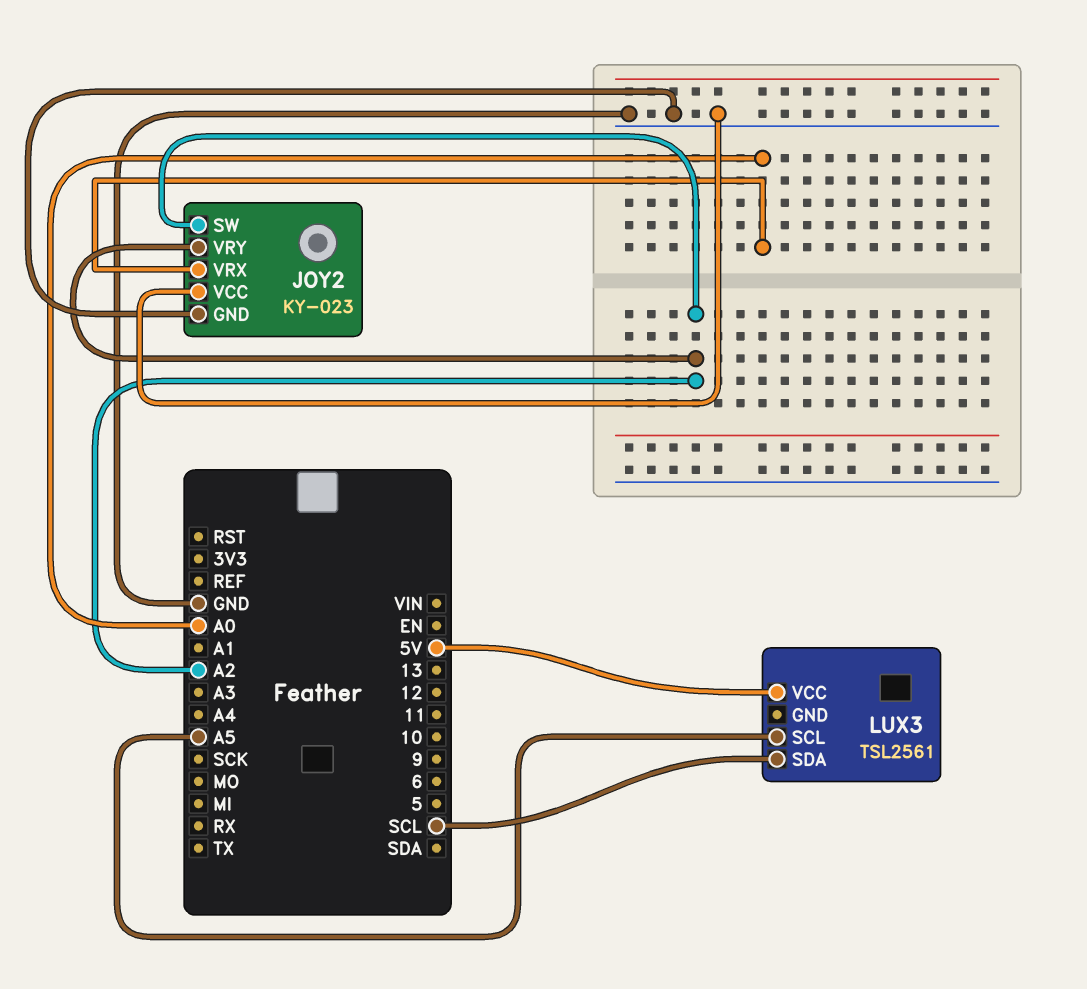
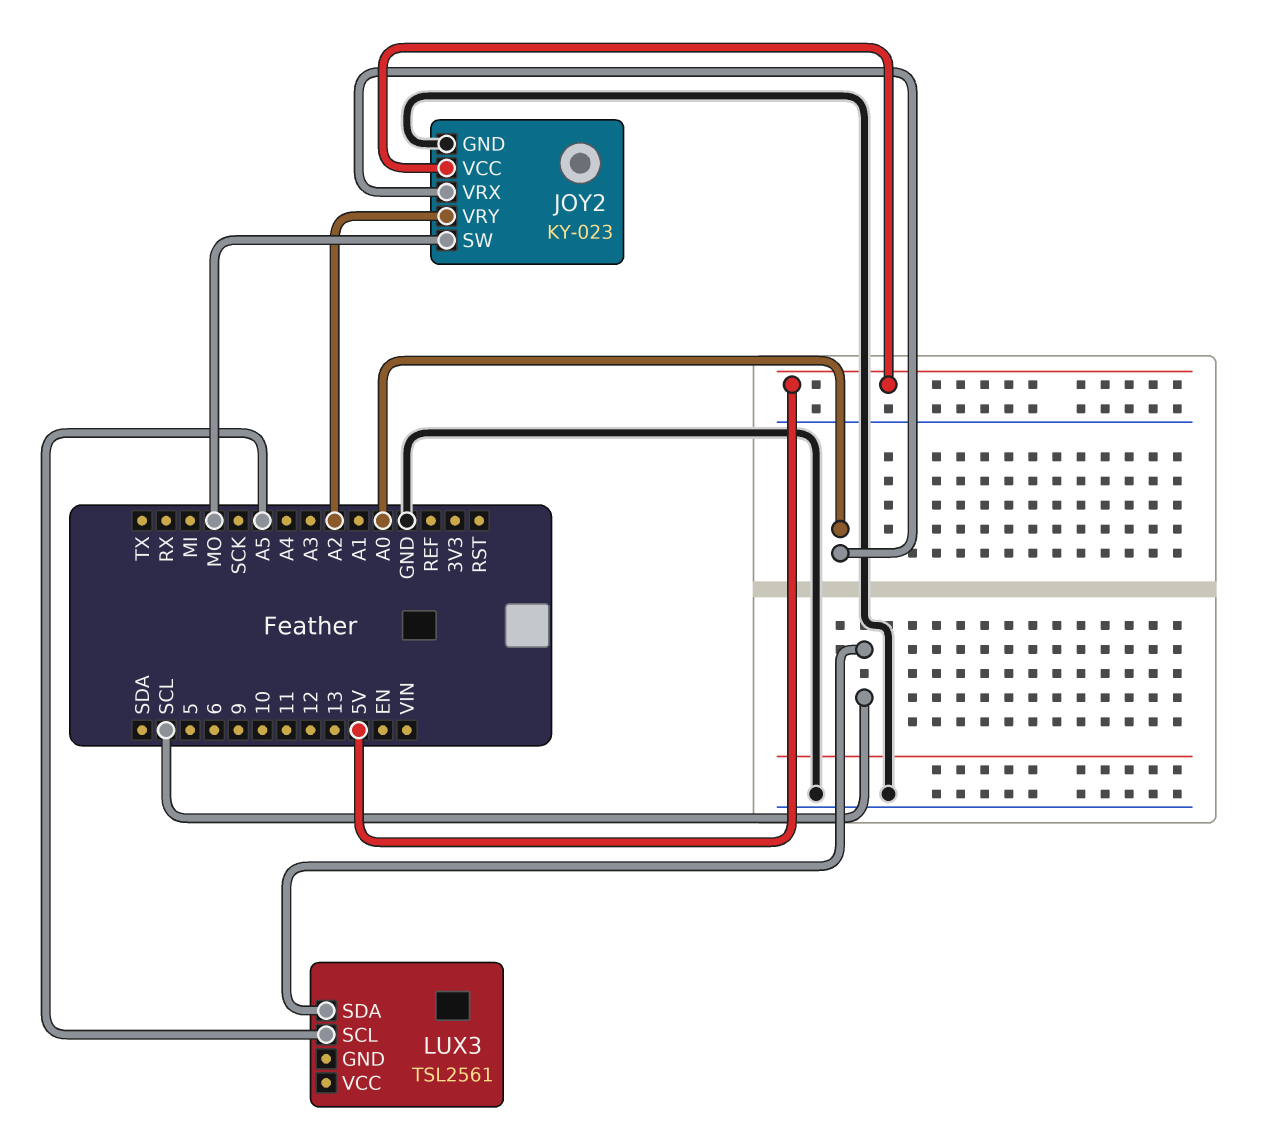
JOY2 pin SW: A2 -> MO
JOY2 pin VCC: GND -> 5V
LUX3 pin VCC: 5V -> none

